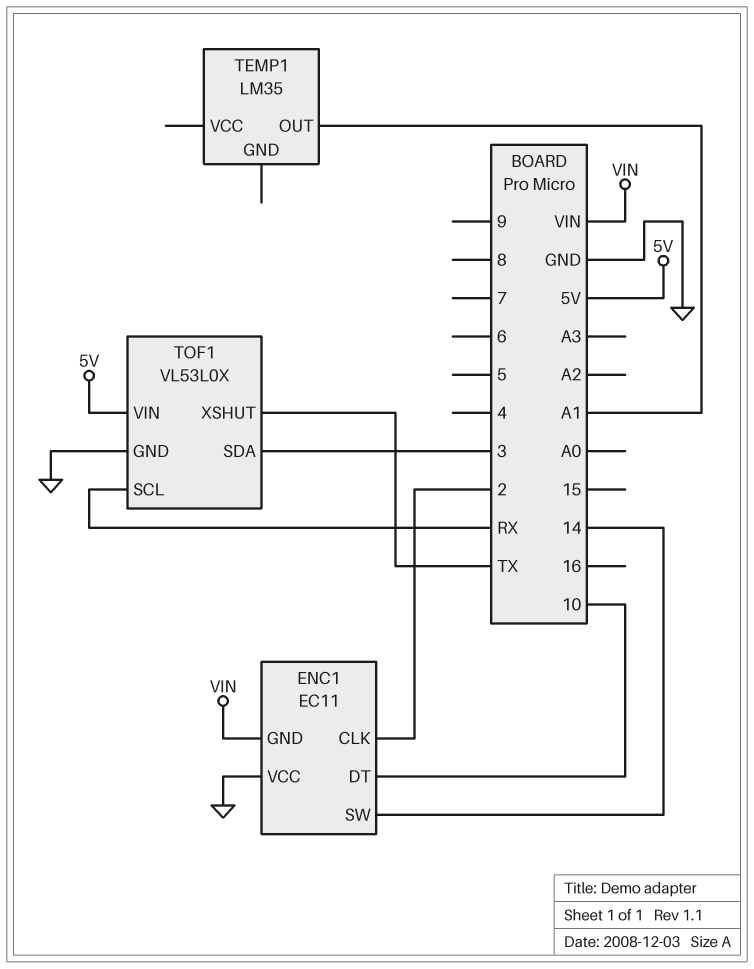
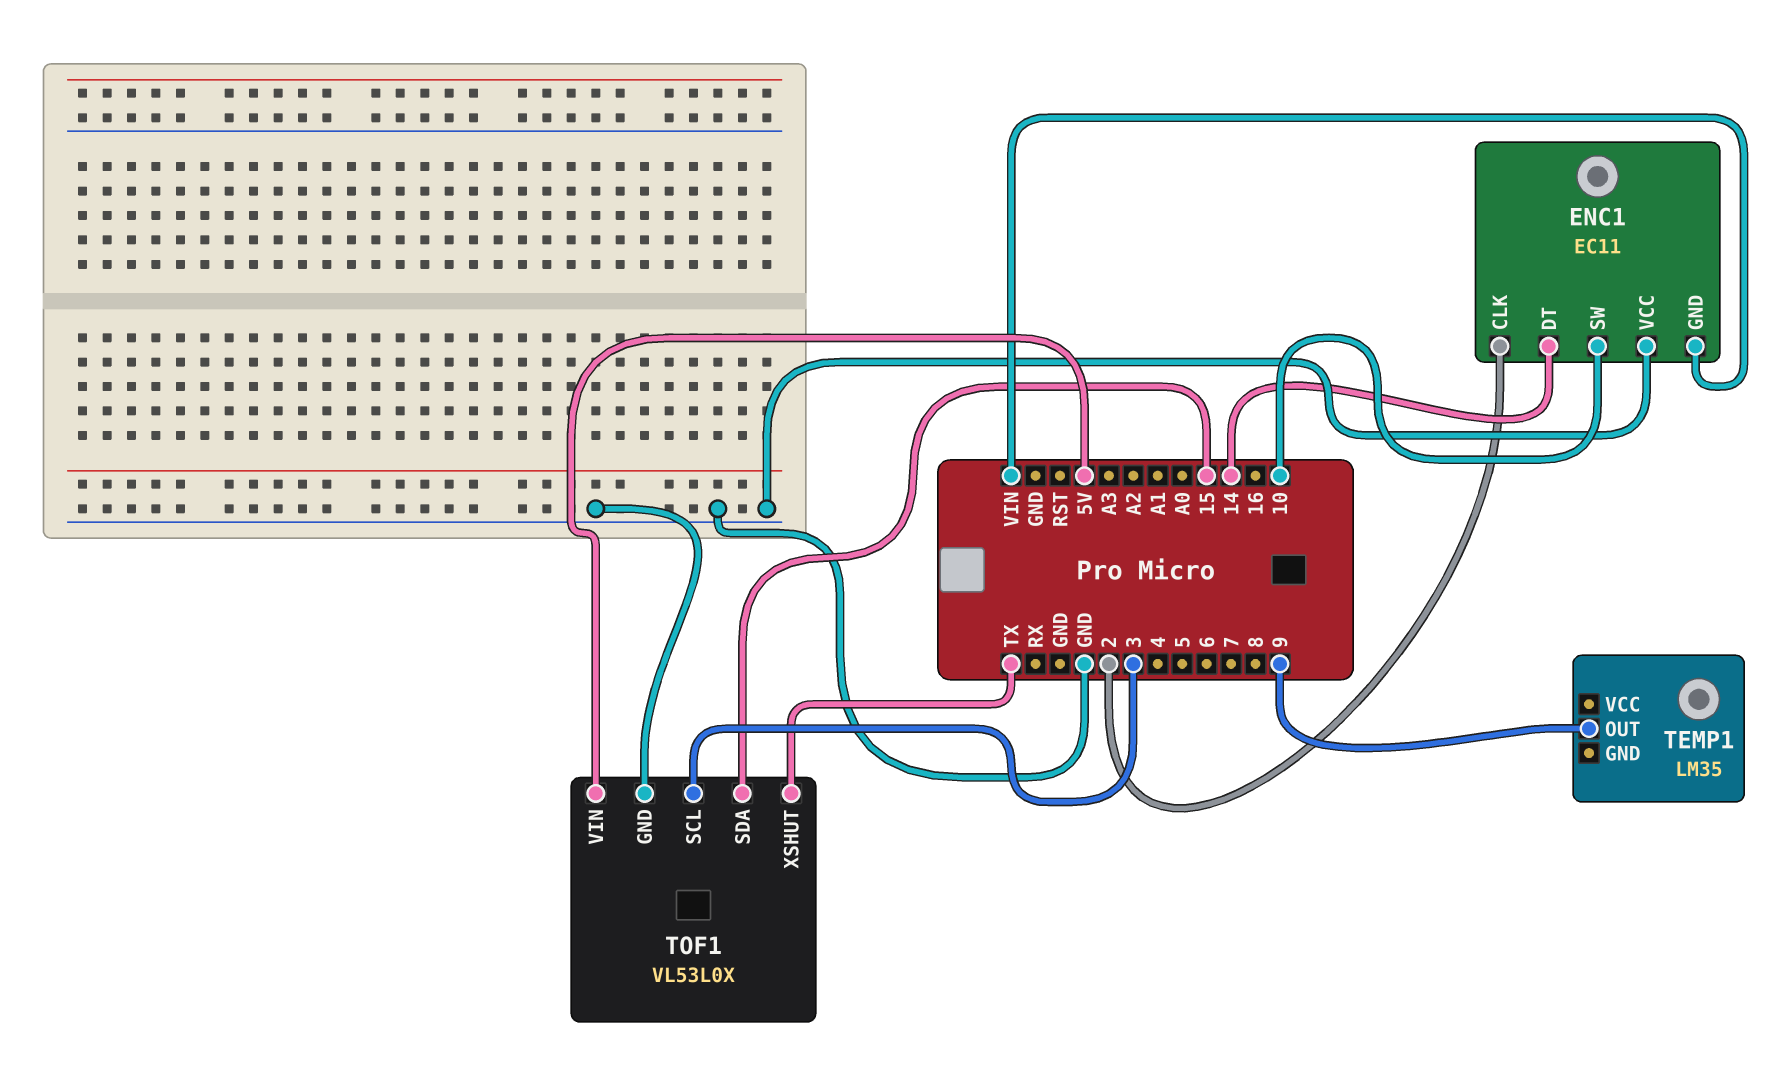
ENC1 pin DT: 10 -> 14
ENC1 pin SW: 14 -> 10
TEMP1 pin OUT: A1 -> 9
TOF1 pin SCL: RX -> 3
TOF1 pin SDA: 3 -> 15

